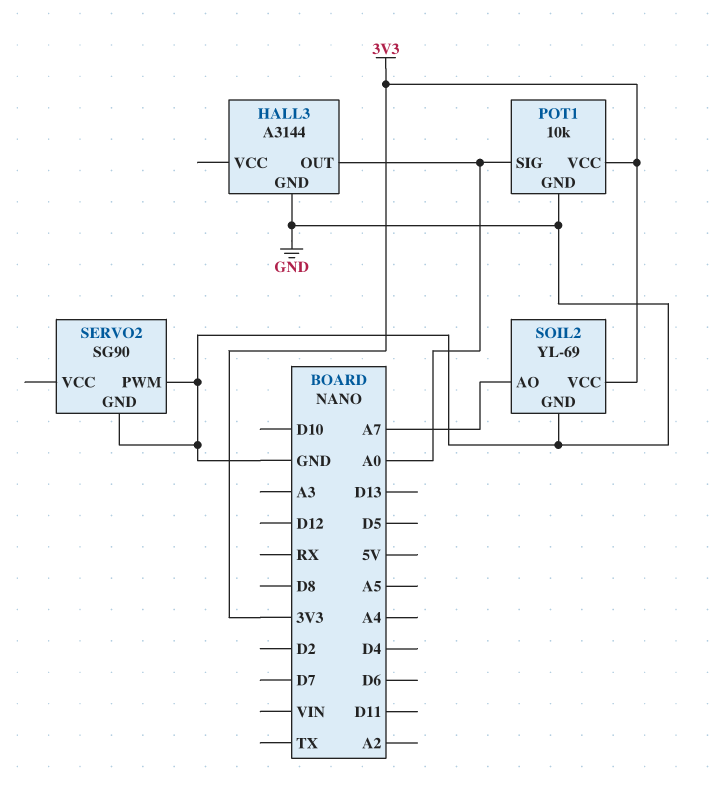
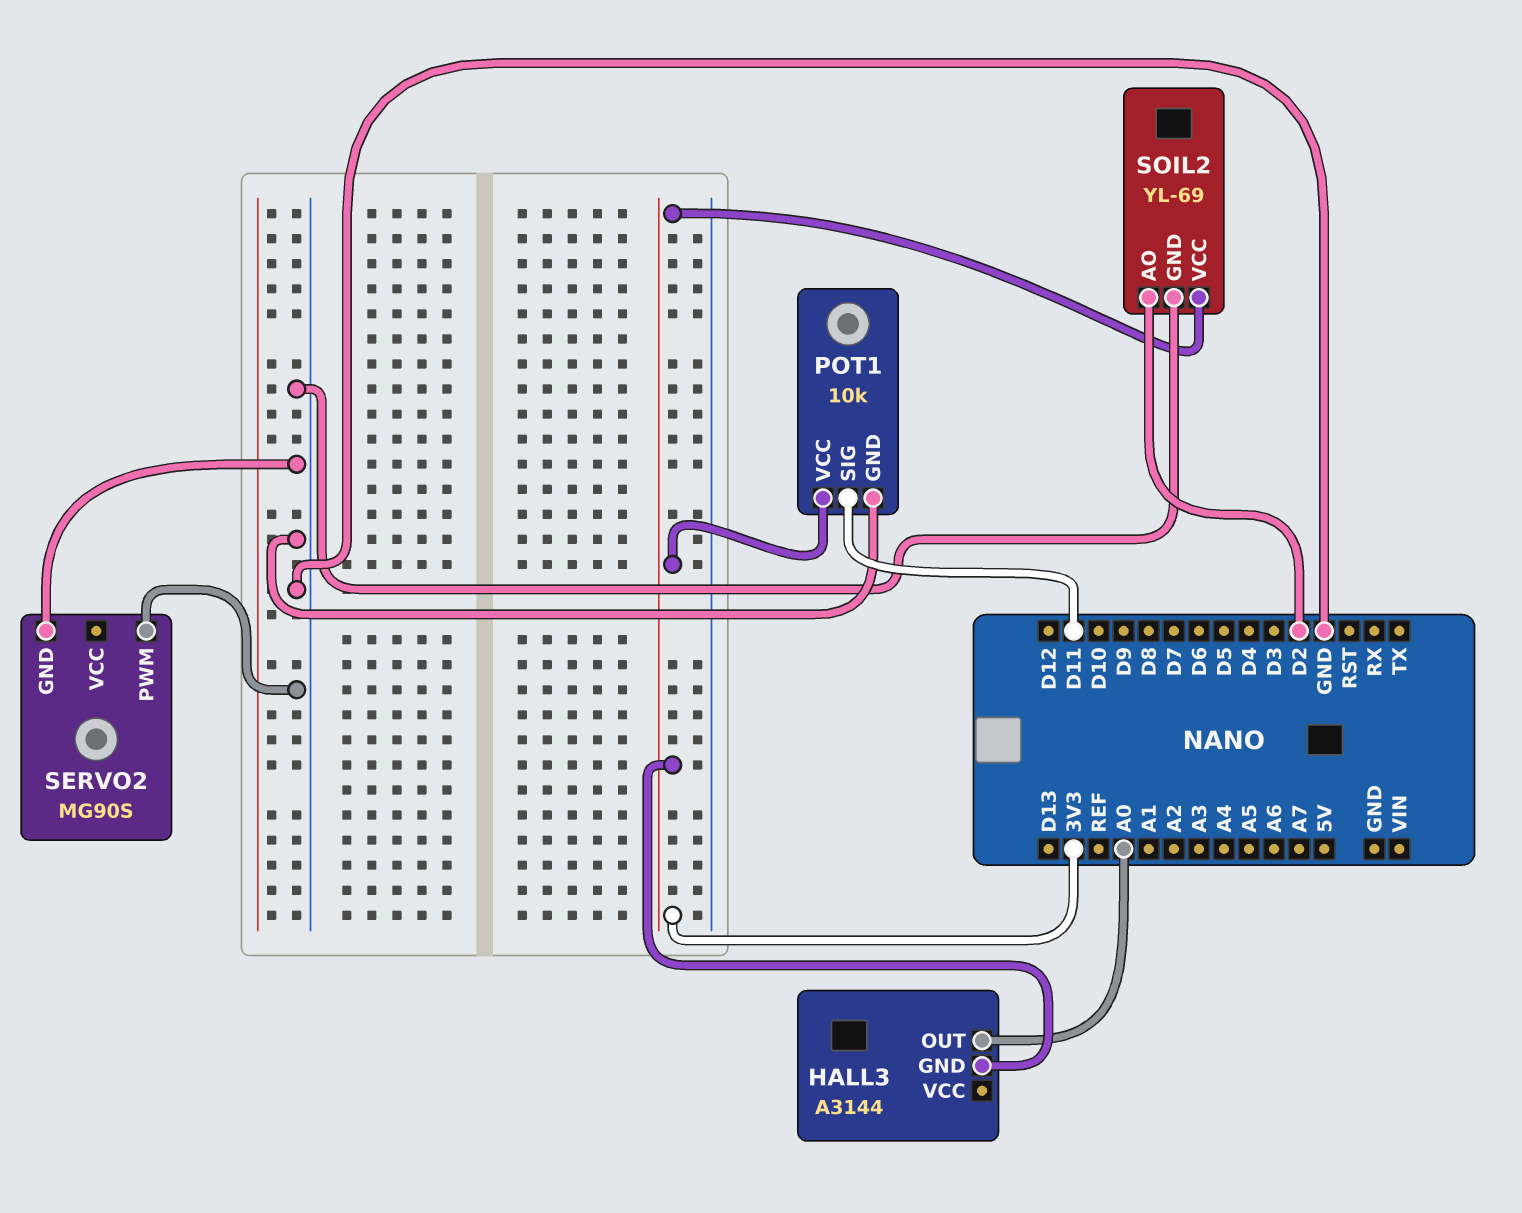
HALL3 pin GND: GND -> 3V3
POT1 pin SIG: A0 -> D11
SERVO2: SG90 -> MG90S
SOIL2 pin AO: A7 -> D2

